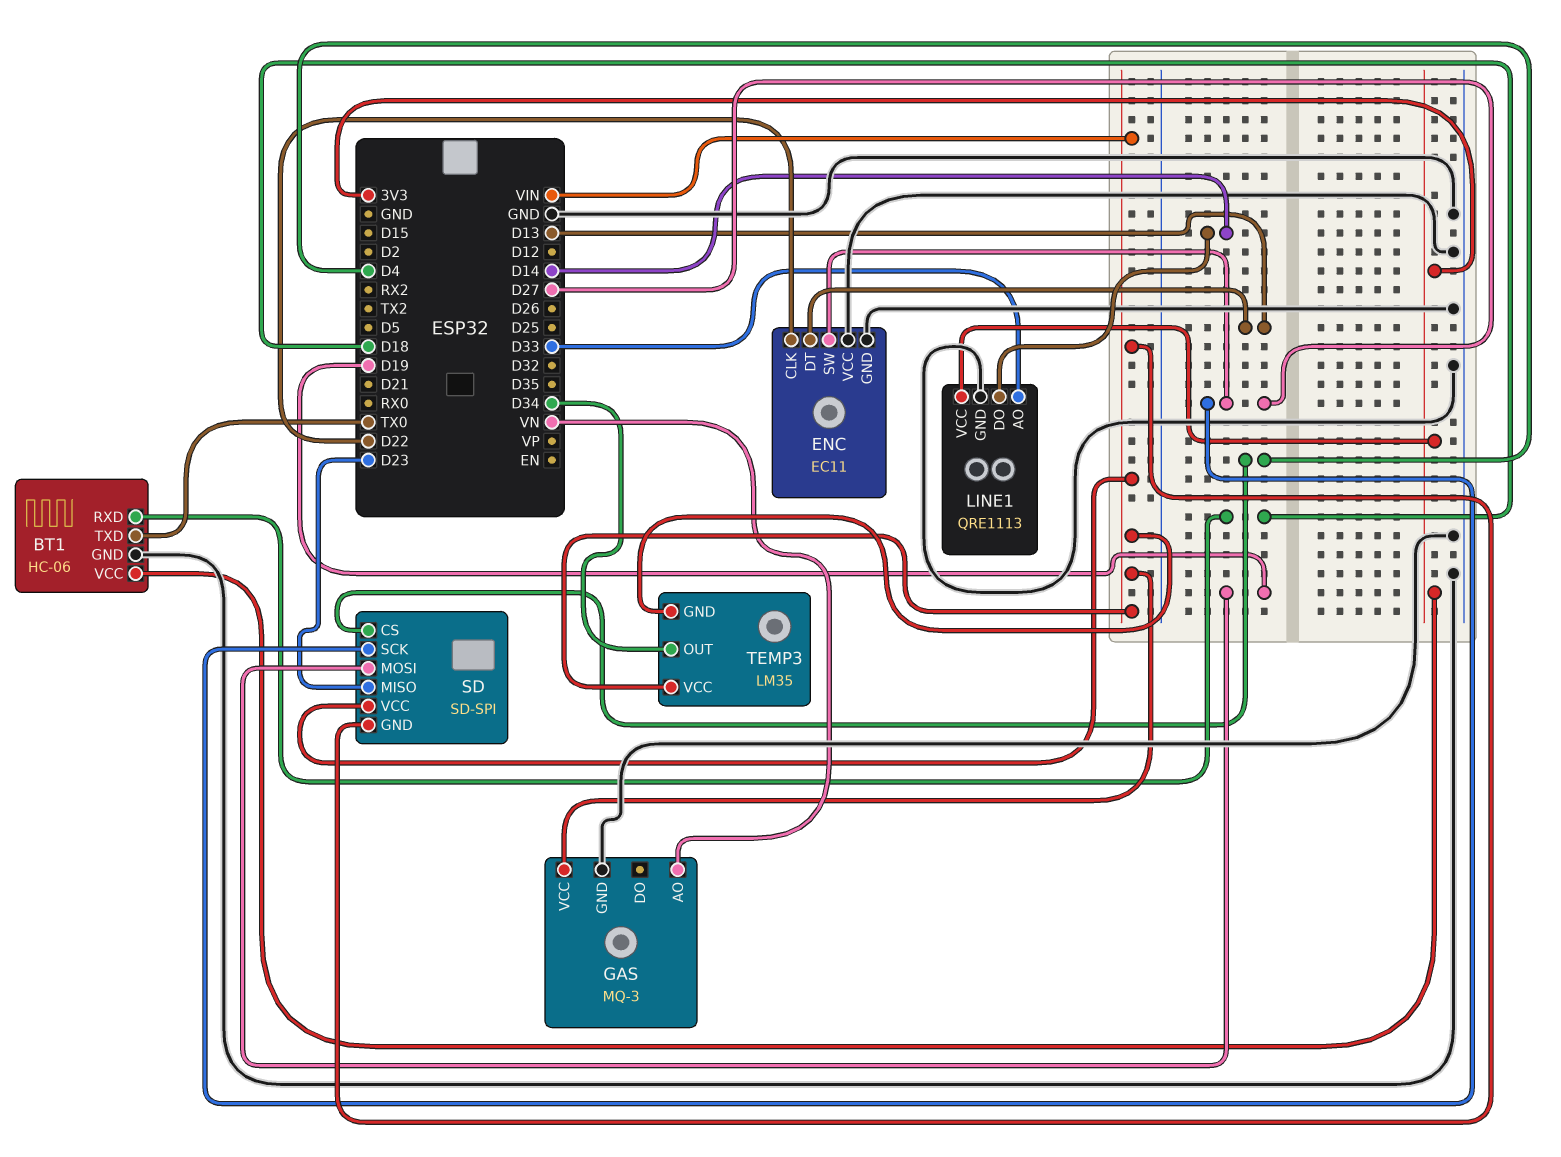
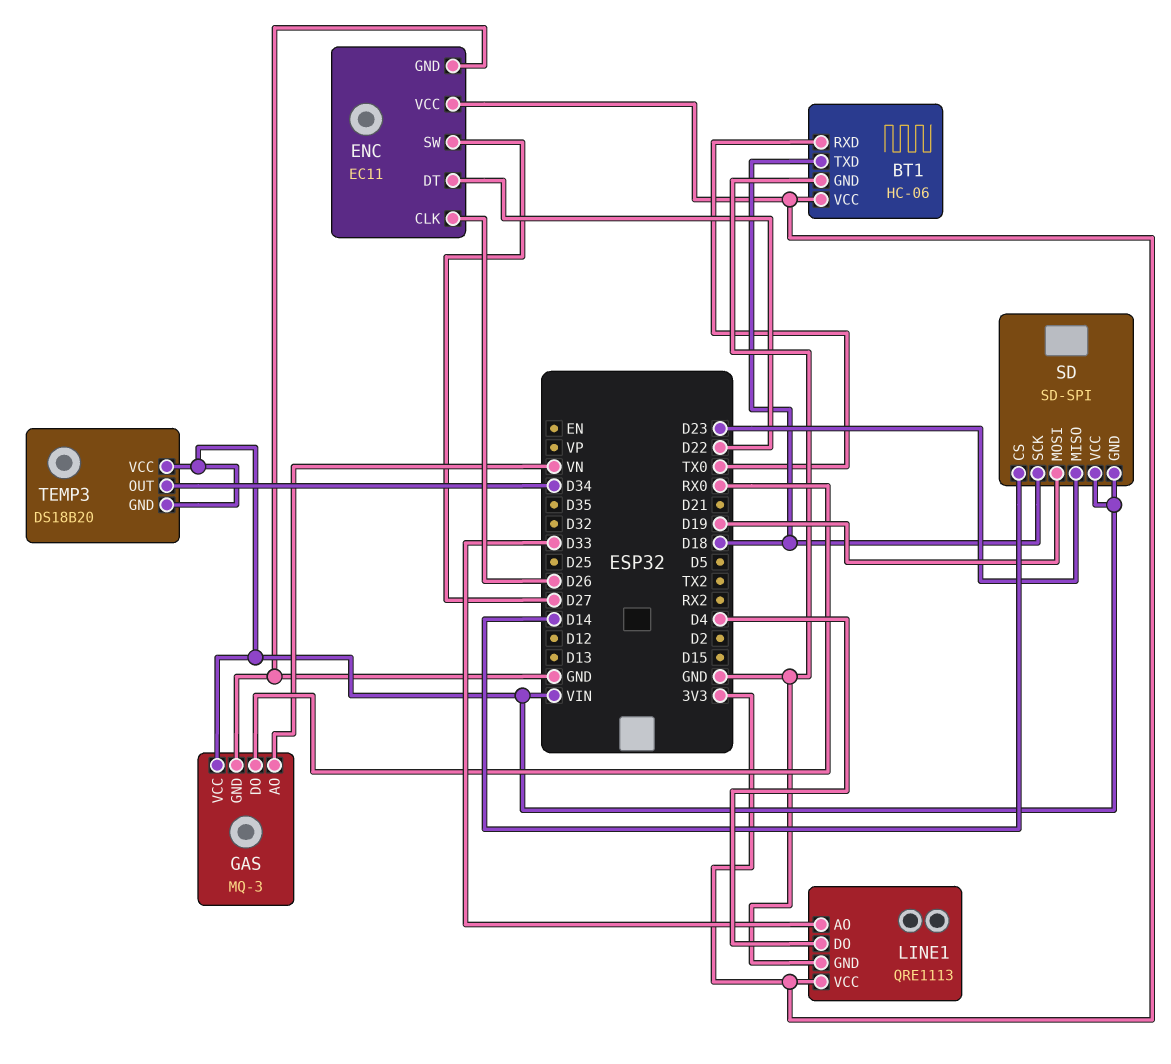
BT1 pin RXD: D18 -> TX0
BT1 pin TXD: TX0 -> D18
ENC pin CLK: D22 -> D26
ENC pin DT: D13 -> D22
ENC pin VCC: GND -> 3V3
GAS pin DO: none -> RX0
LINE1 pin DO: D14 -> D4
SD pin CS: D4 -> D14
SD pin SCK: D27 -> D18
TEMP3: LM35 -> DS18B20

